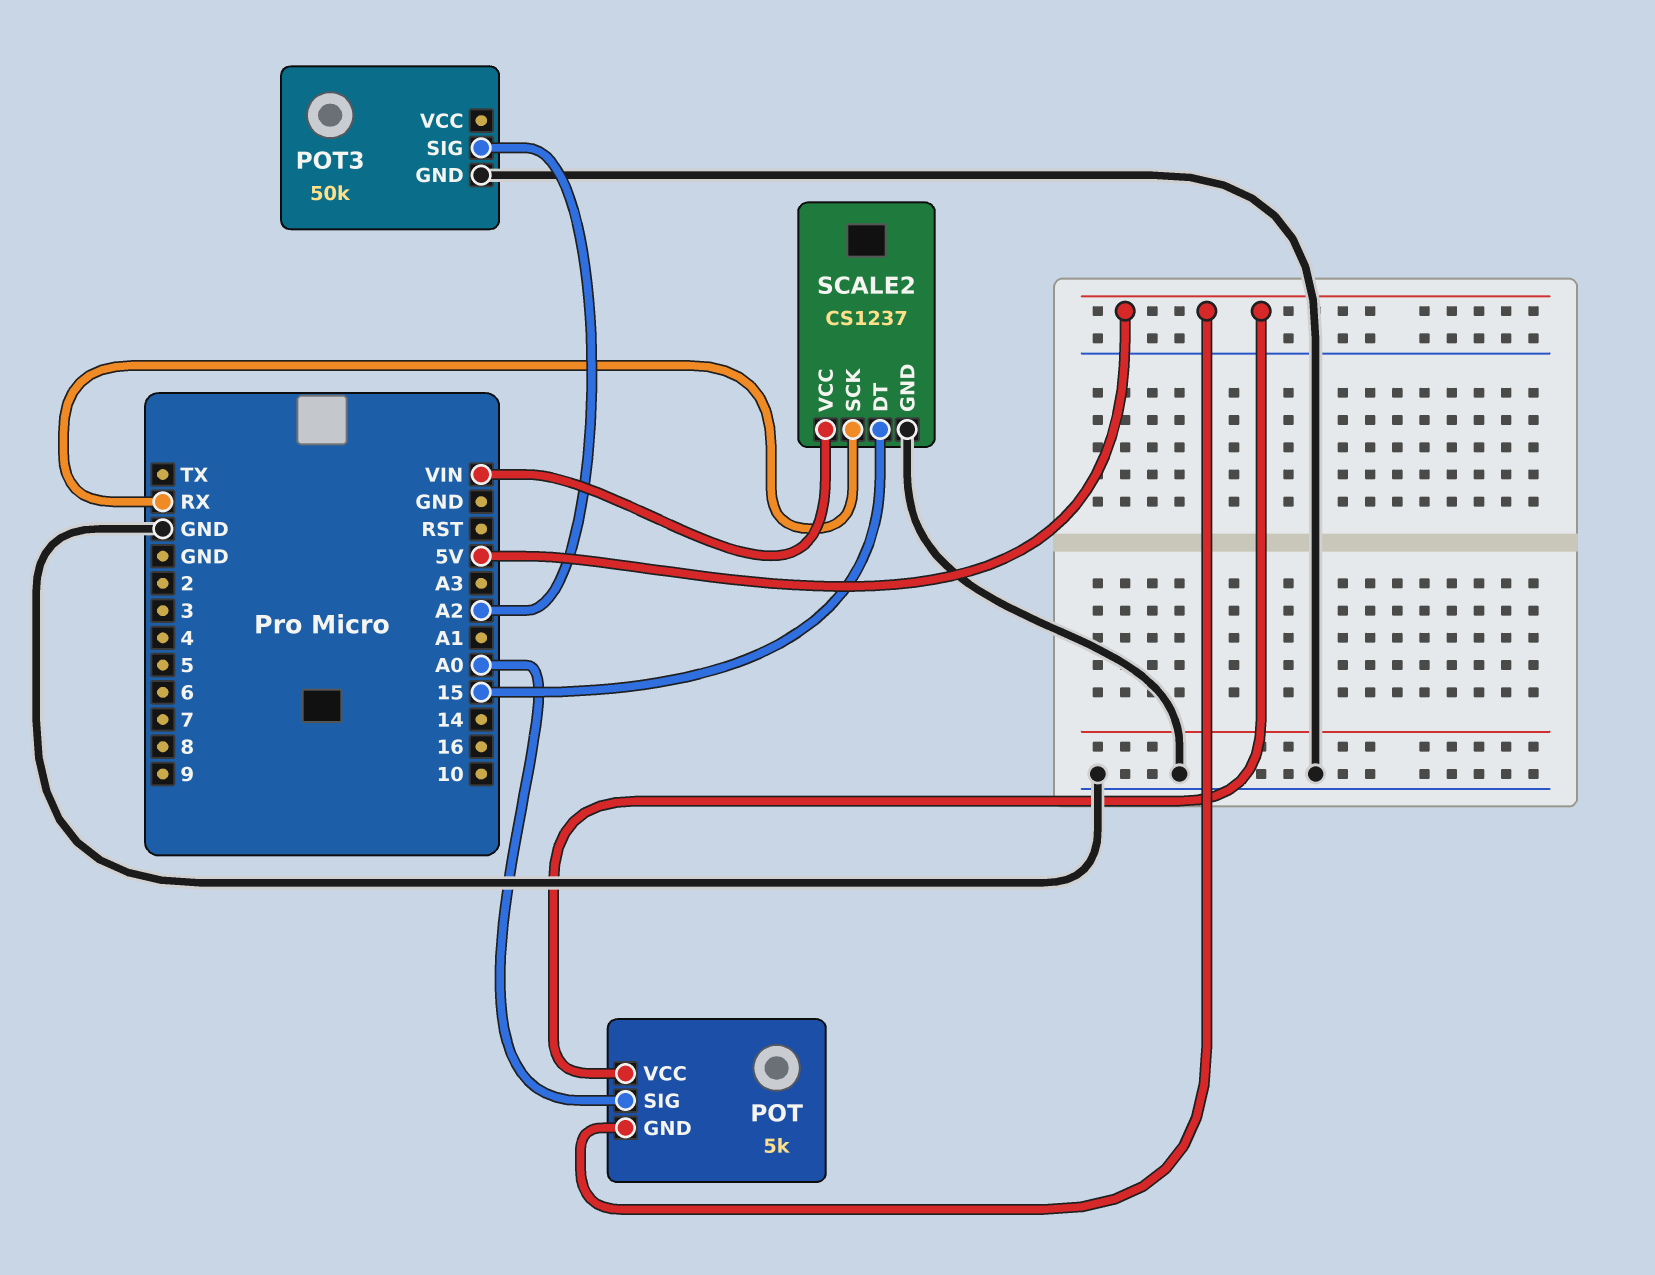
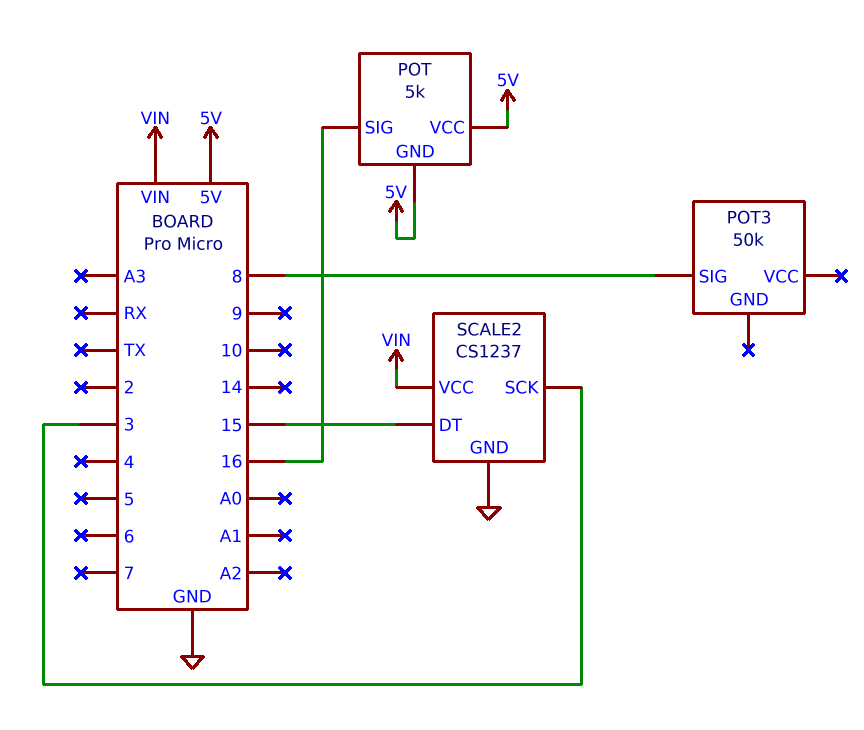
POT pin SIG: A0 -> 16
POT3 pin GND: GND -> none
POT3 pin SIG: A2 -> 8
SCALE2 pin SCK: RX -> 3

